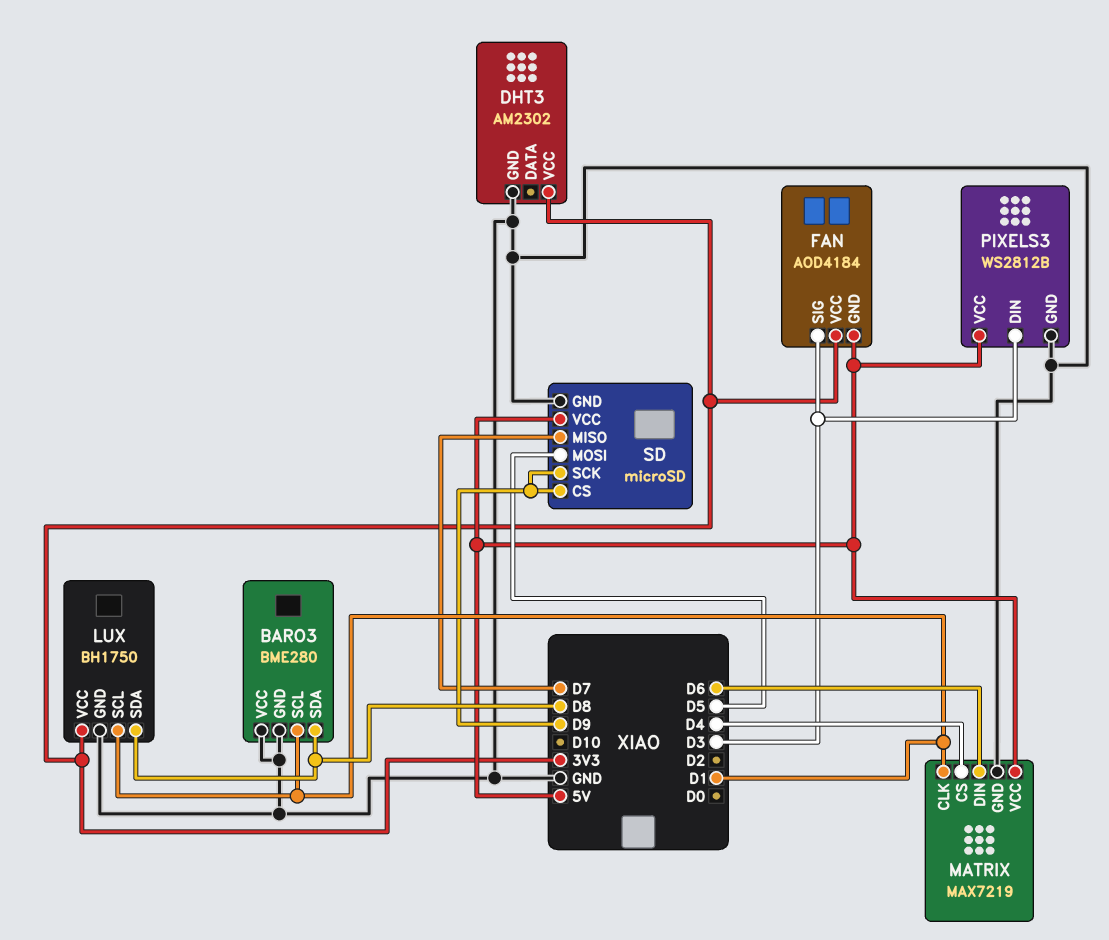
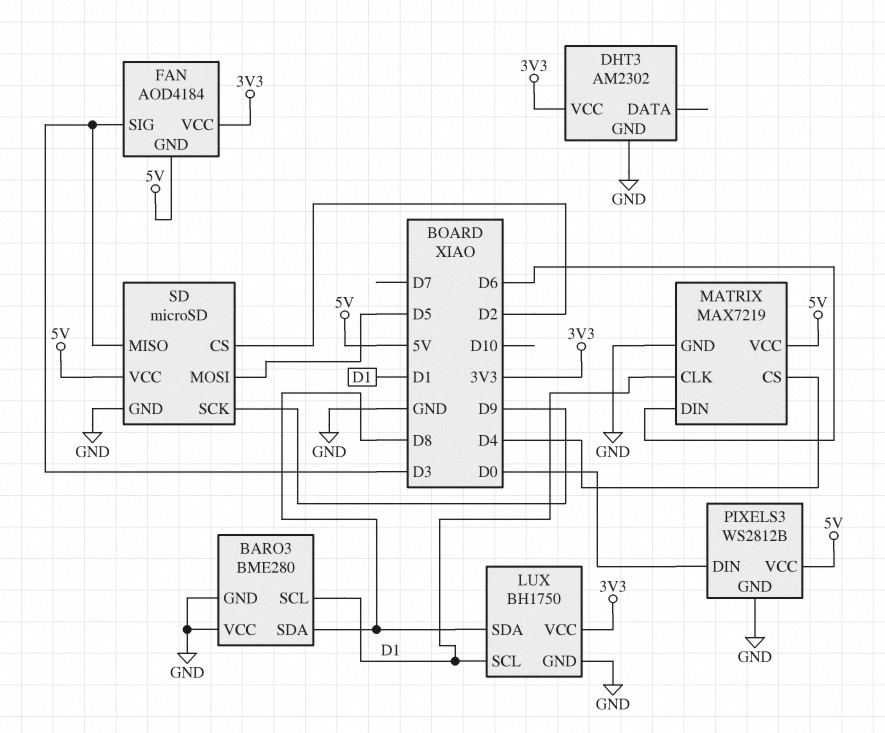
PIXELS3 pin DIN: D3 -> D0
SD pin CS: D9 -> D2
SD pin MISO: D7 -> D3

